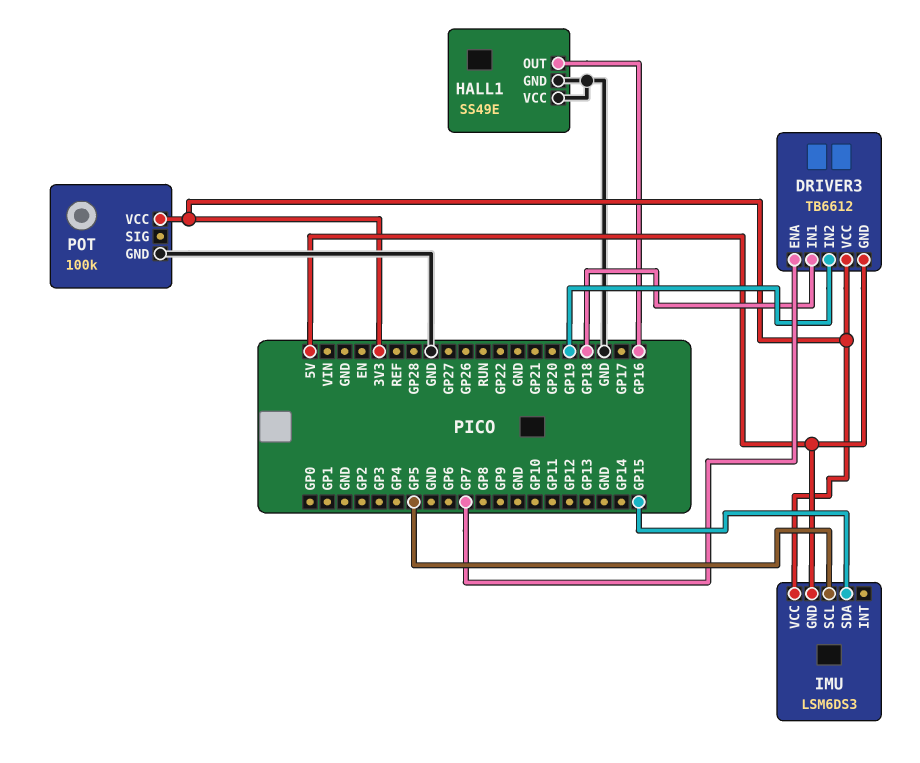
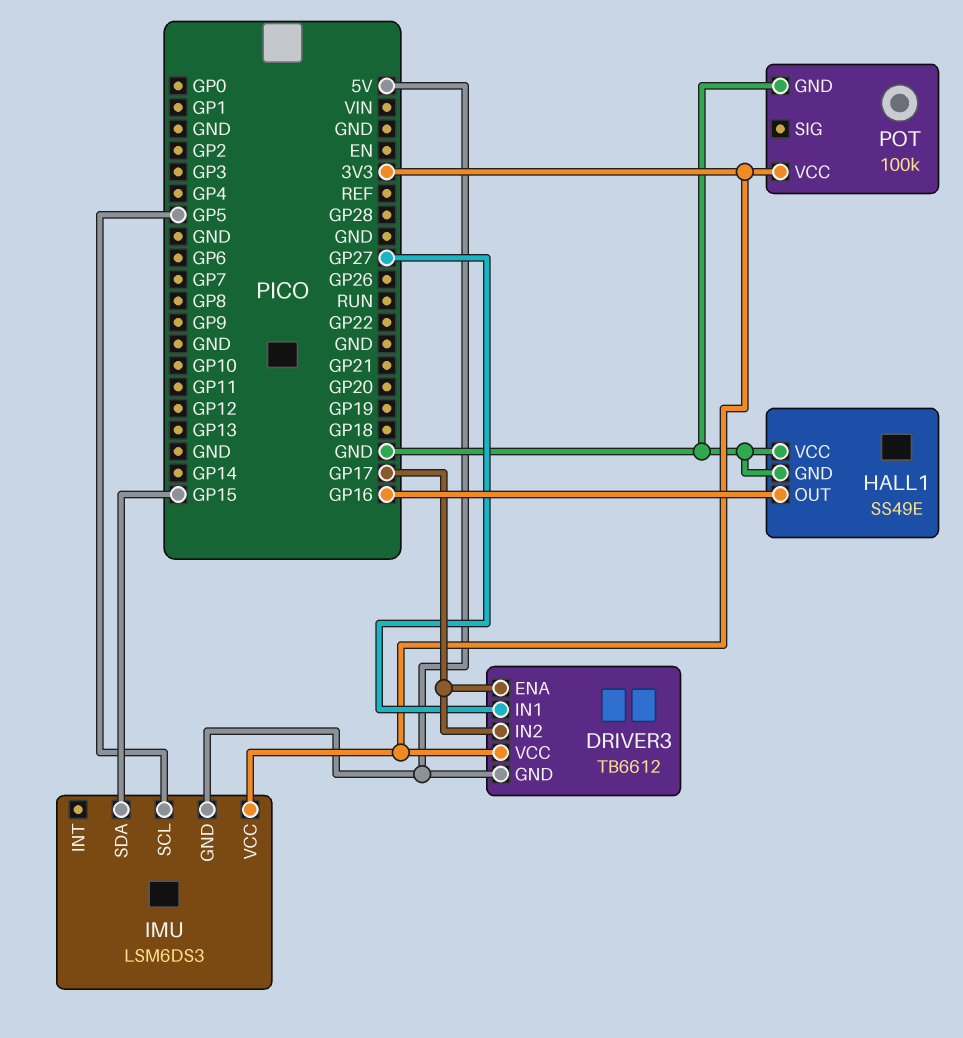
DRIVER3 pin ENA: GP7 -> GP17
DRIVER3 pin IN1: GP18 -> GP27
DRIVER3 pin IN2: GP19 -> GP17

